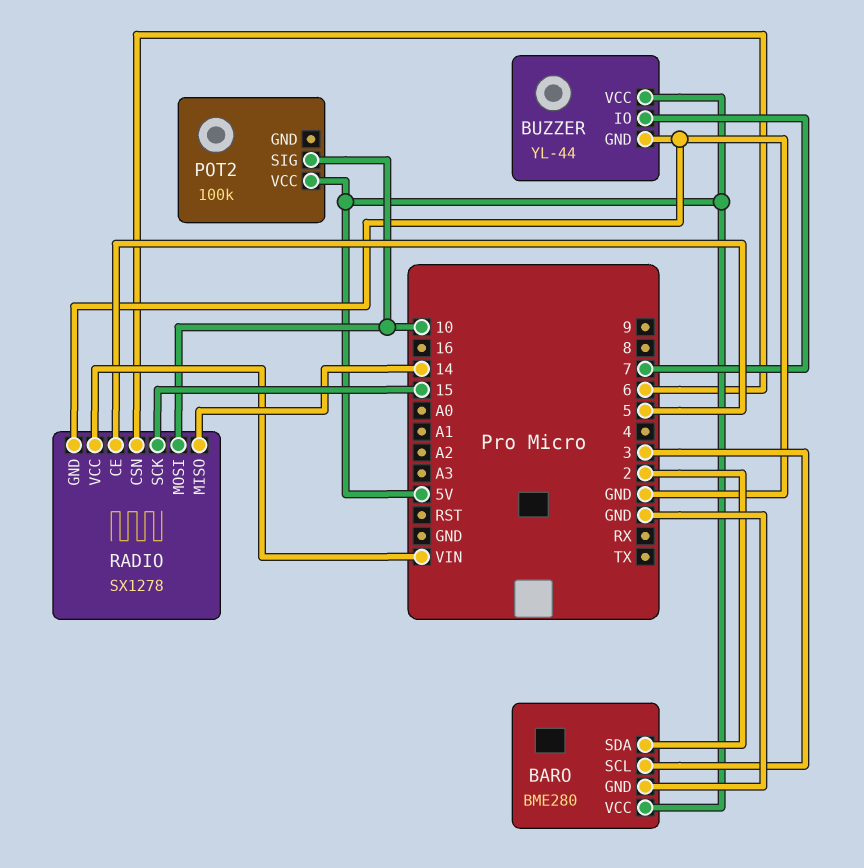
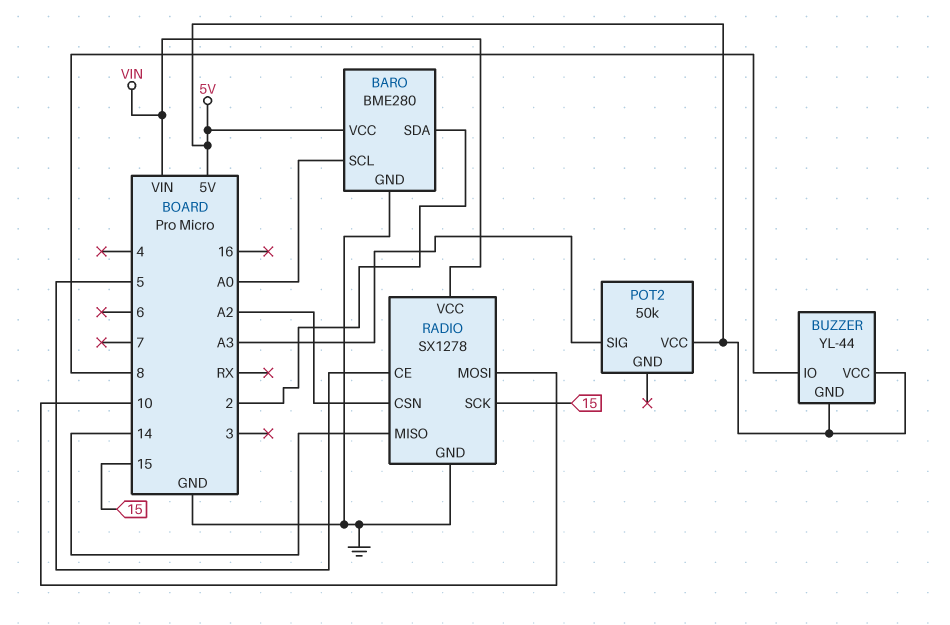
BARO pin SCL: 3 -> A0
BUZZER pin GND: GND -> 5V
BUZZER pin IO: 7 -> 8
POT2: 100k -> 50k
POT2 pin SIG: 10 -> A3
RADIO pin CSN: 6 -> A2

